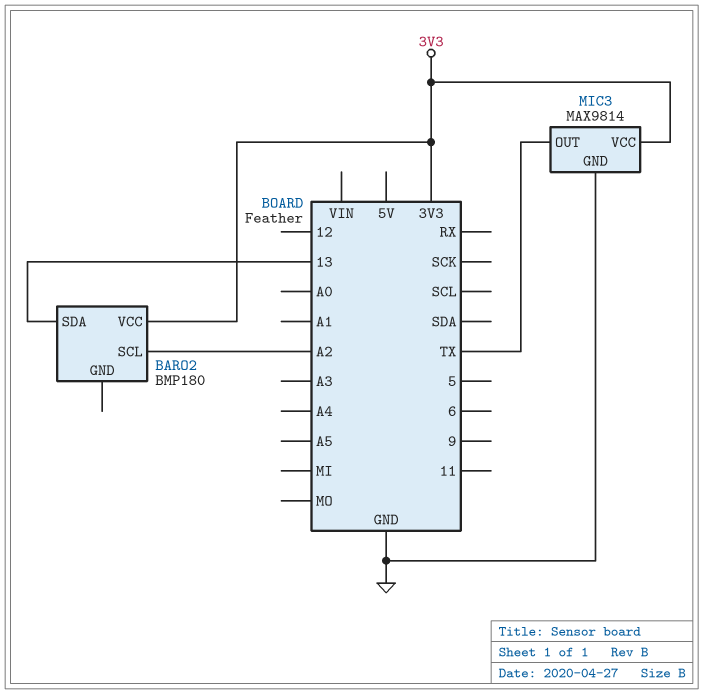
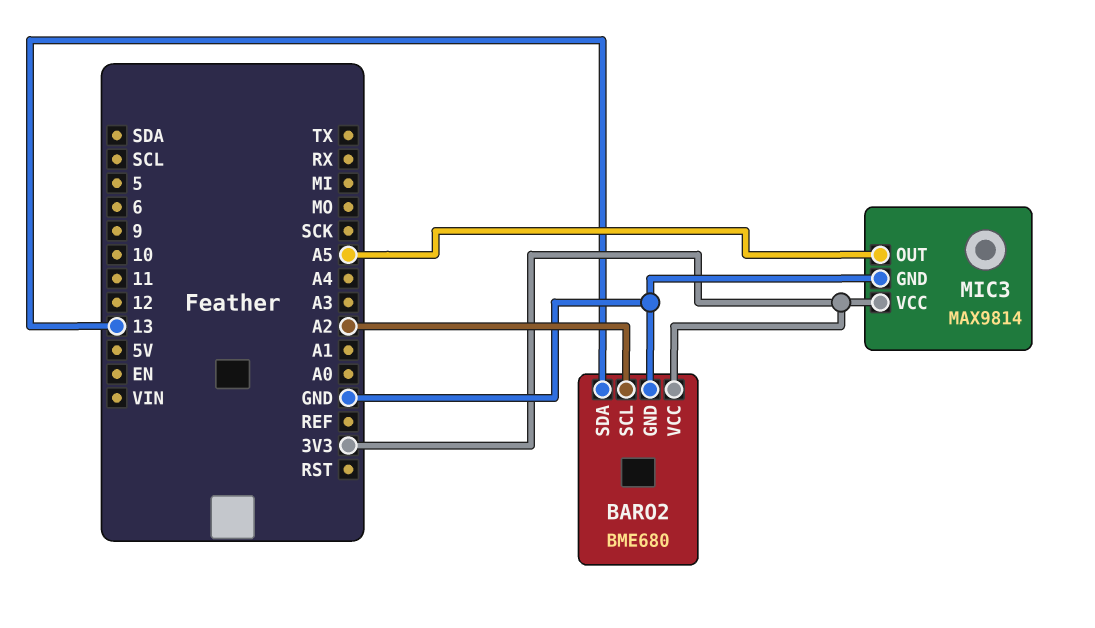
BARO2: BMP180 -> BME680
BARO2 pin GND: none -> GND
MIC3 pin OUT: TX -> A5

